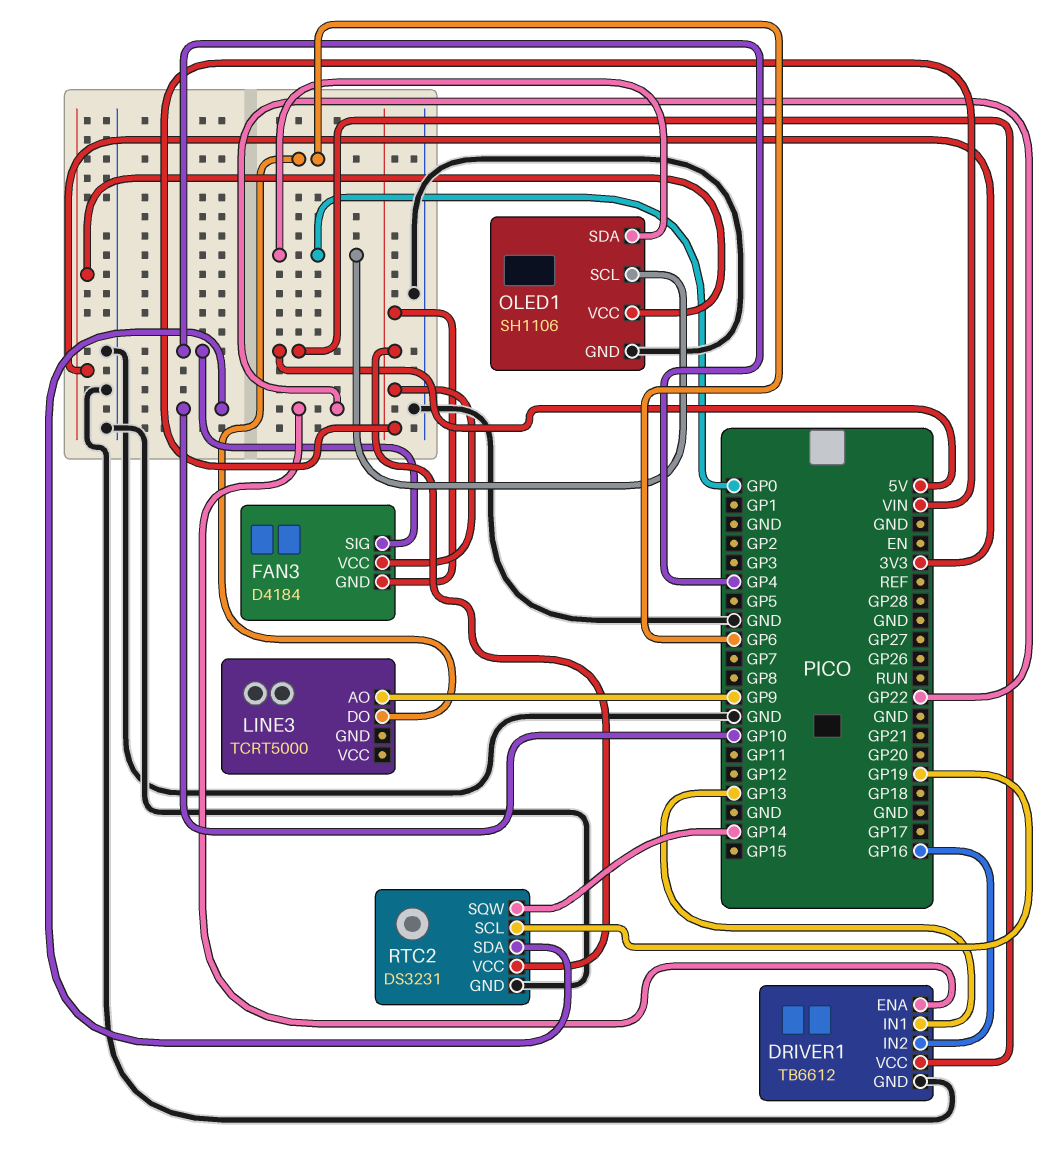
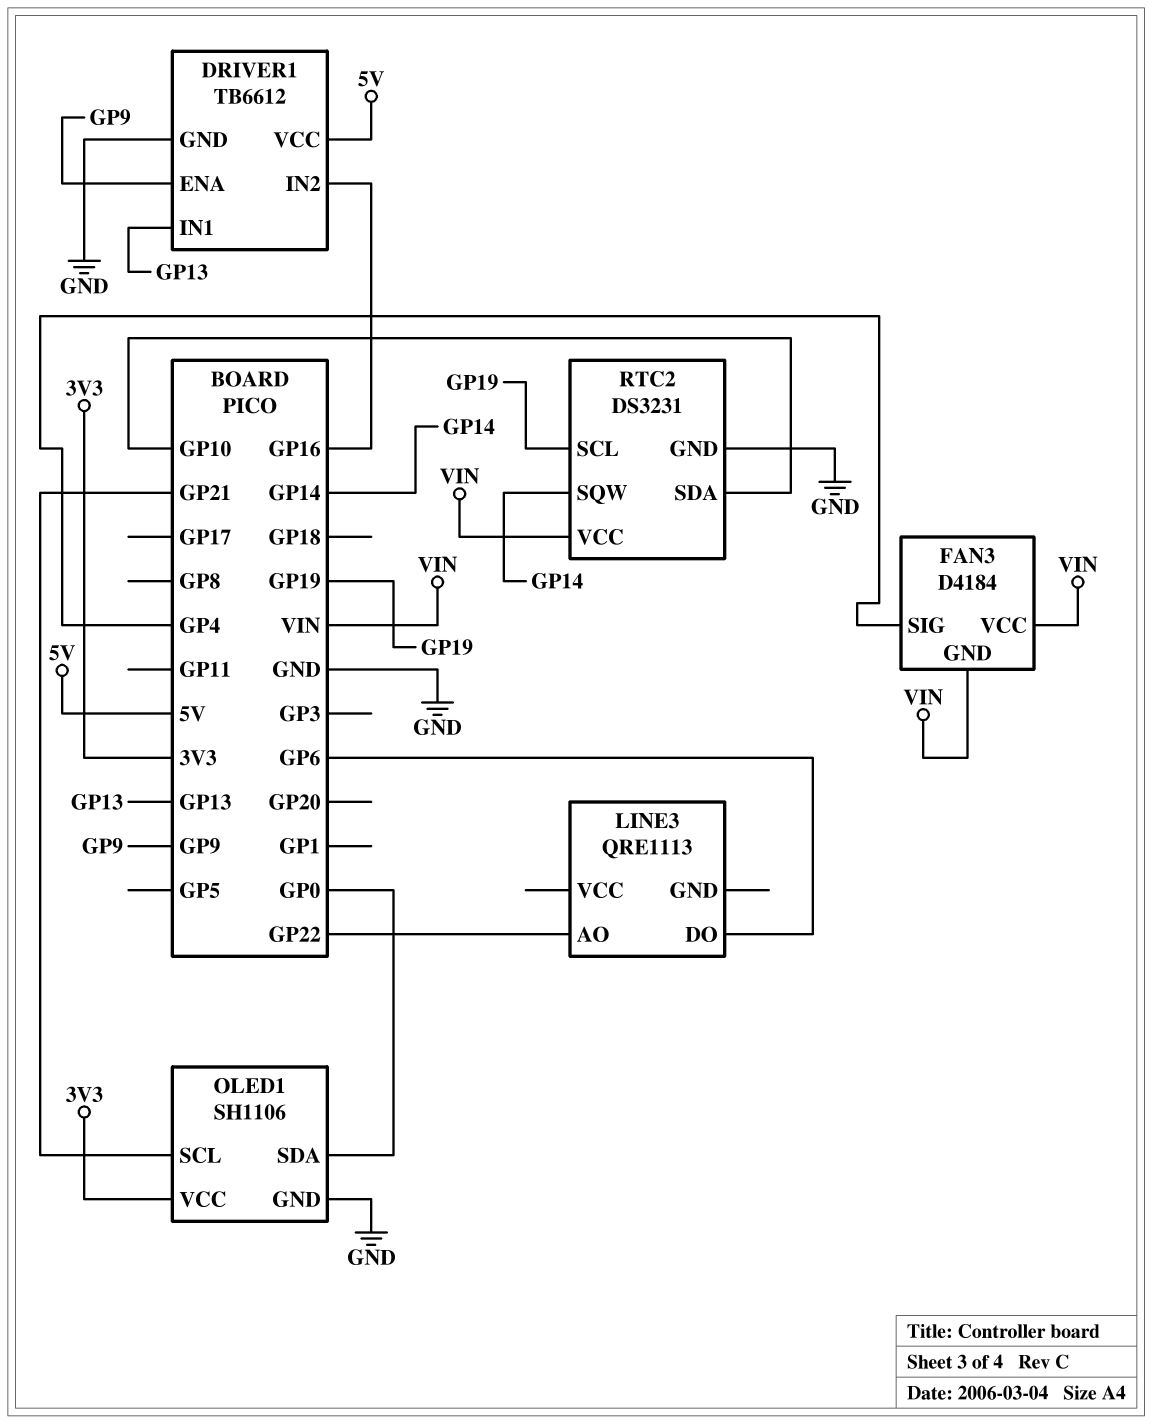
DRIVER1 pin ENA: GP22 -> GP9
LINE3: TCRT5000 -> QRE1113
LINE3 pin AO: GP9 -> GP22
OLED1 pin SCL: GP0 -> GP21

